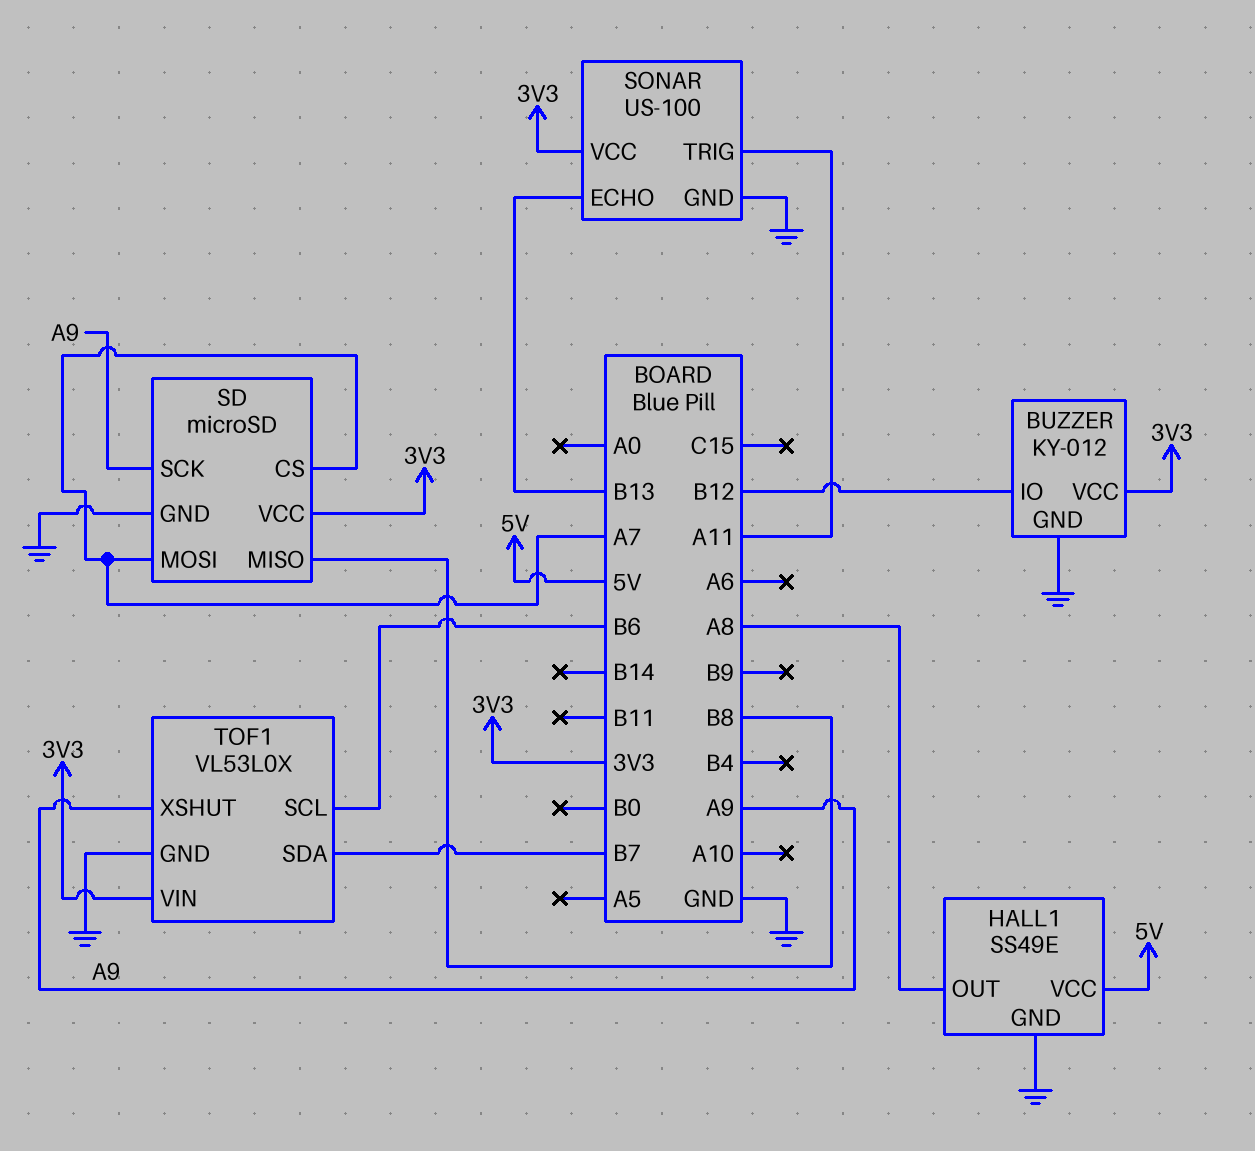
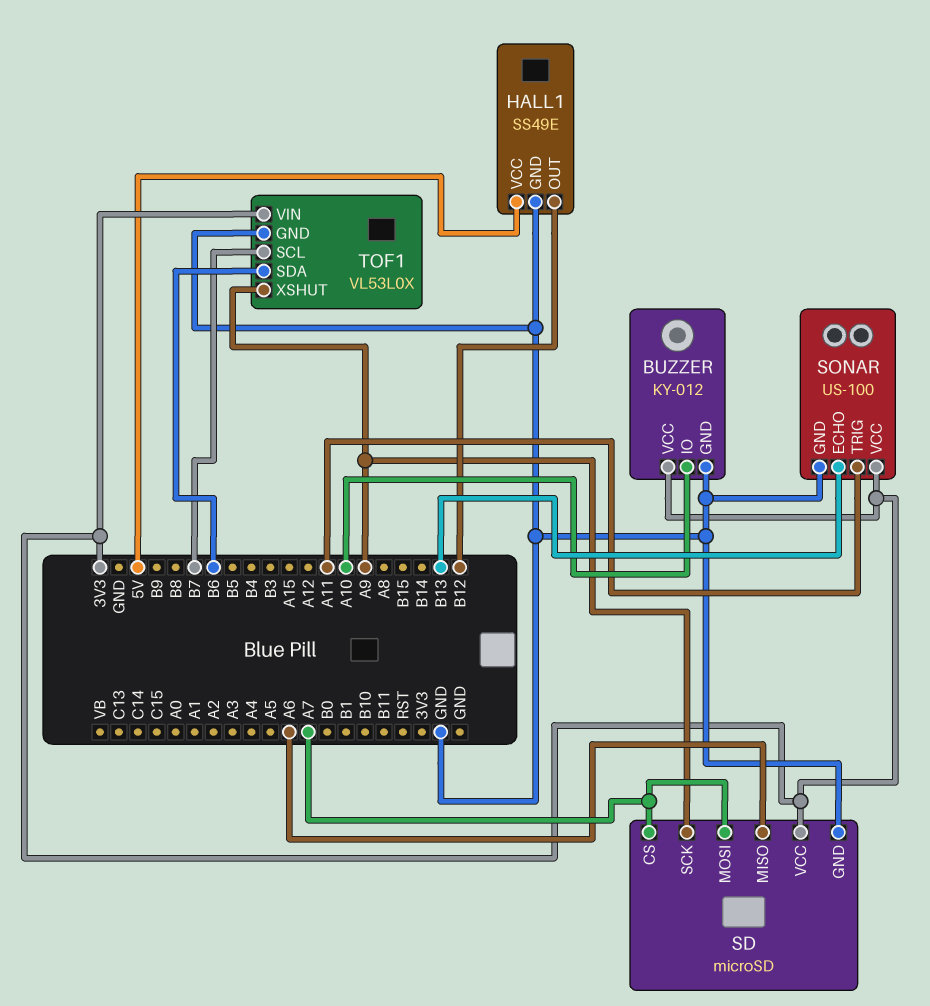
BUZZER pin IO: B12 -> A10
HALL1 pin OUT: A8 -> B12
SD pin MISO: B8 -> A6
TOF1 pin SCL: B6 -> B7
TOF1 pin SDA: B7 -> B6

